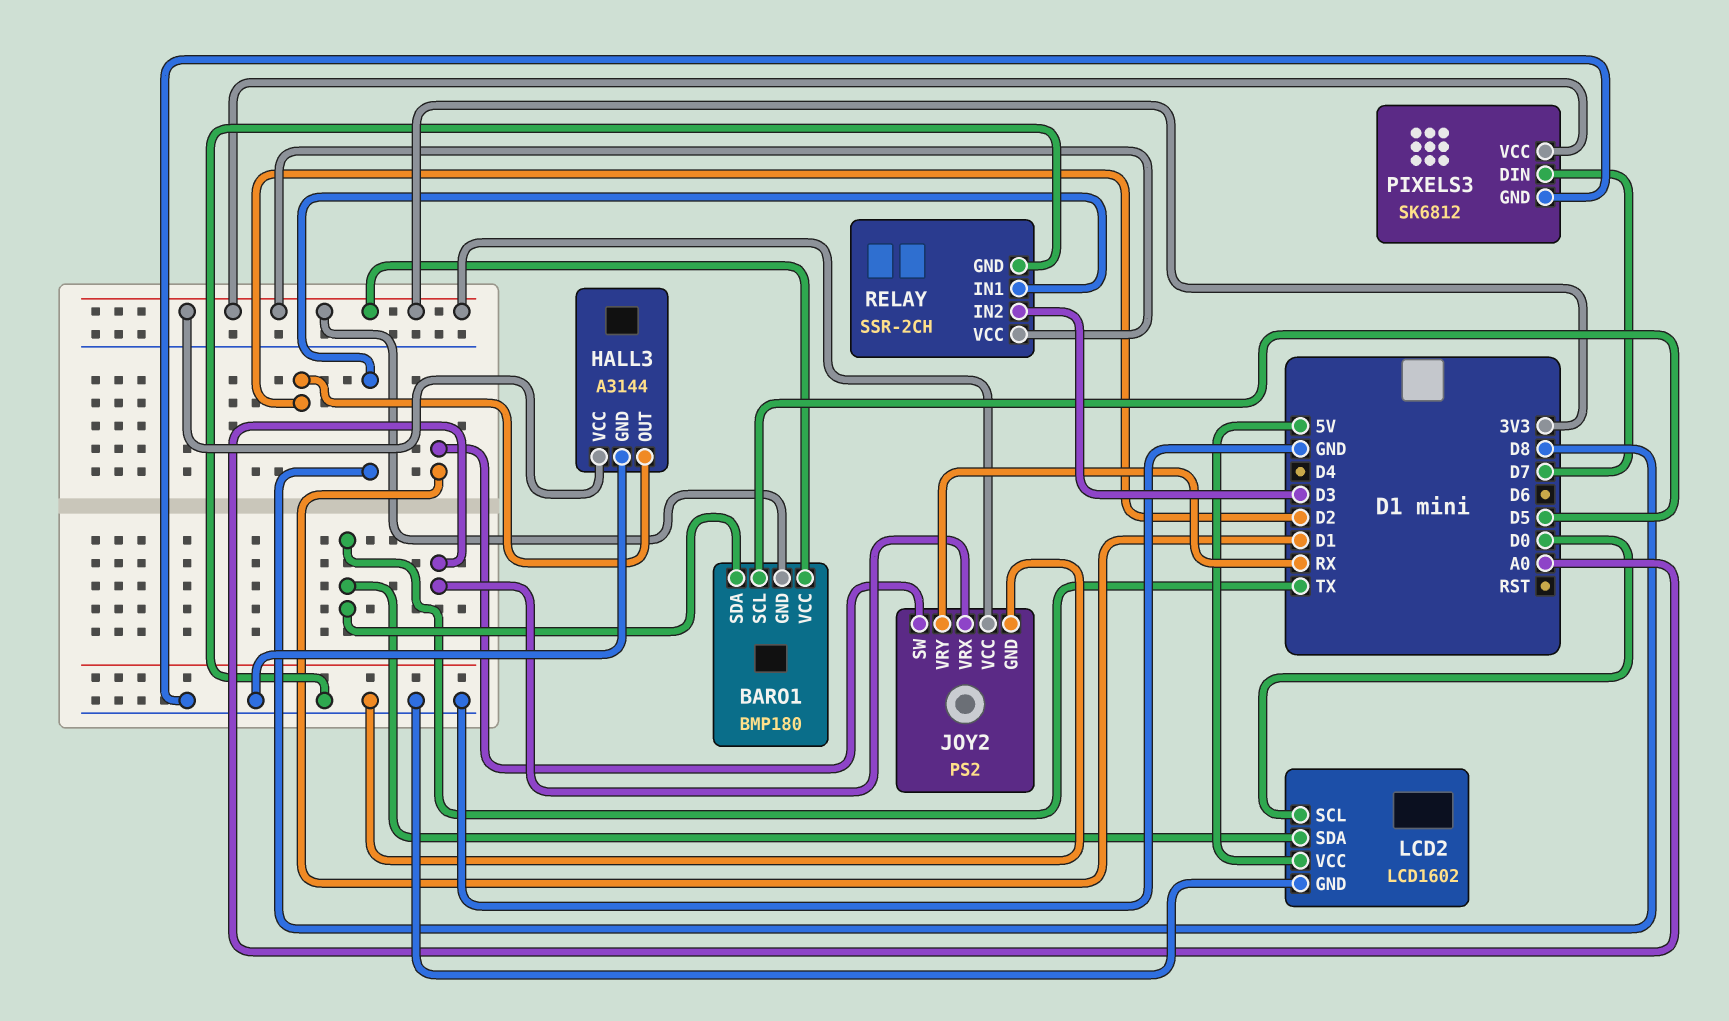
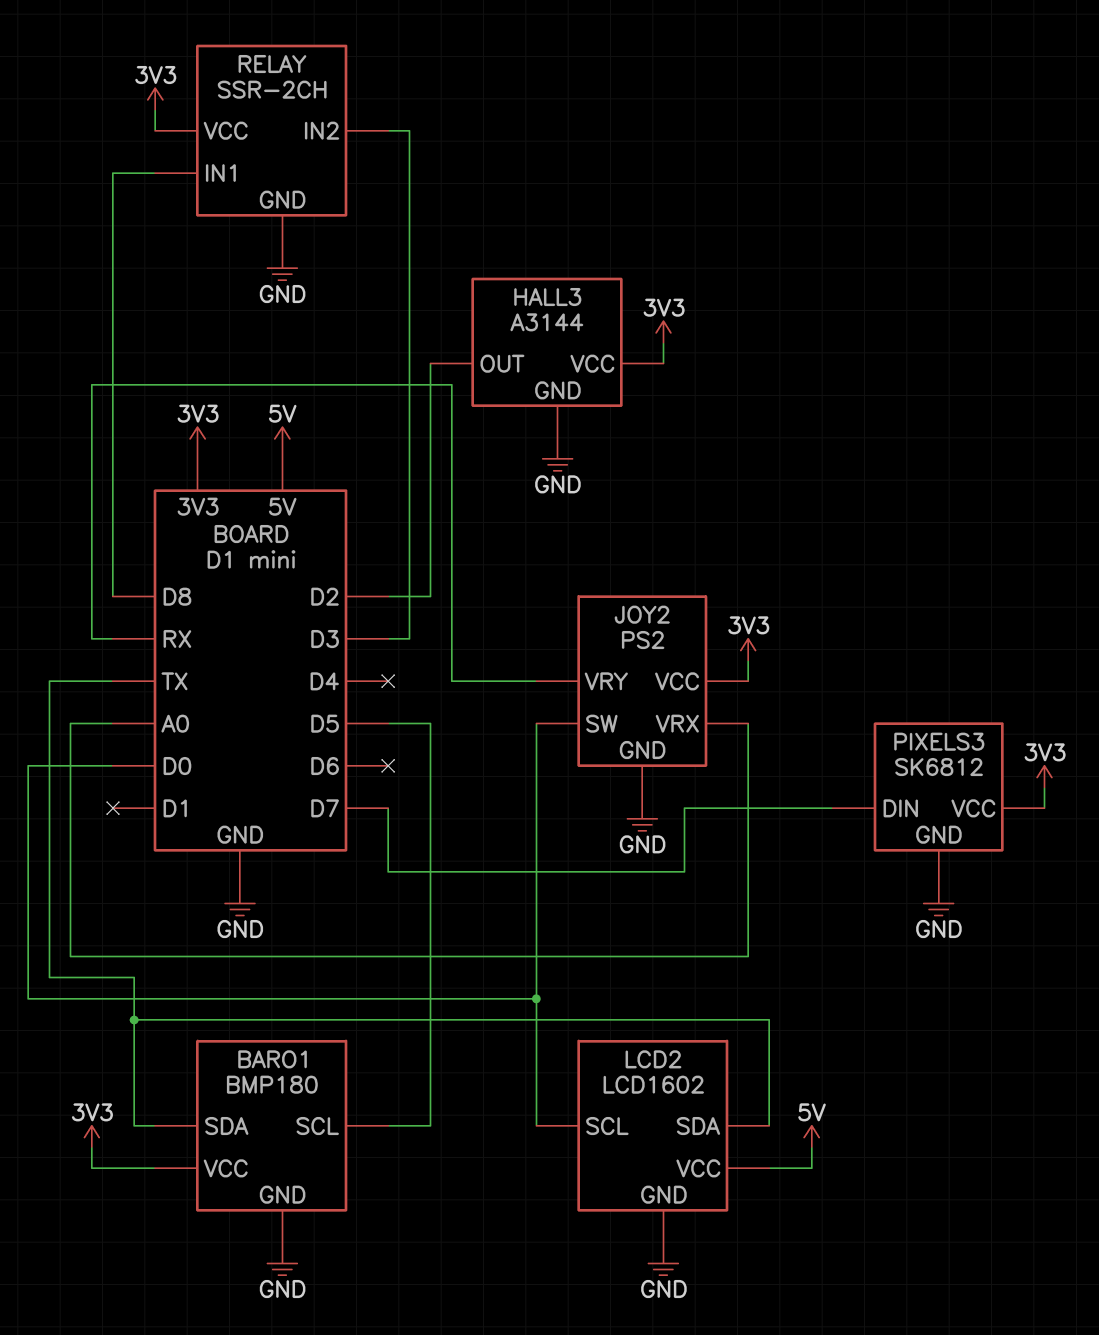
BARO1 pin GND: 3V3 -> GND
JOY2 pin SW: D1 -> D0

